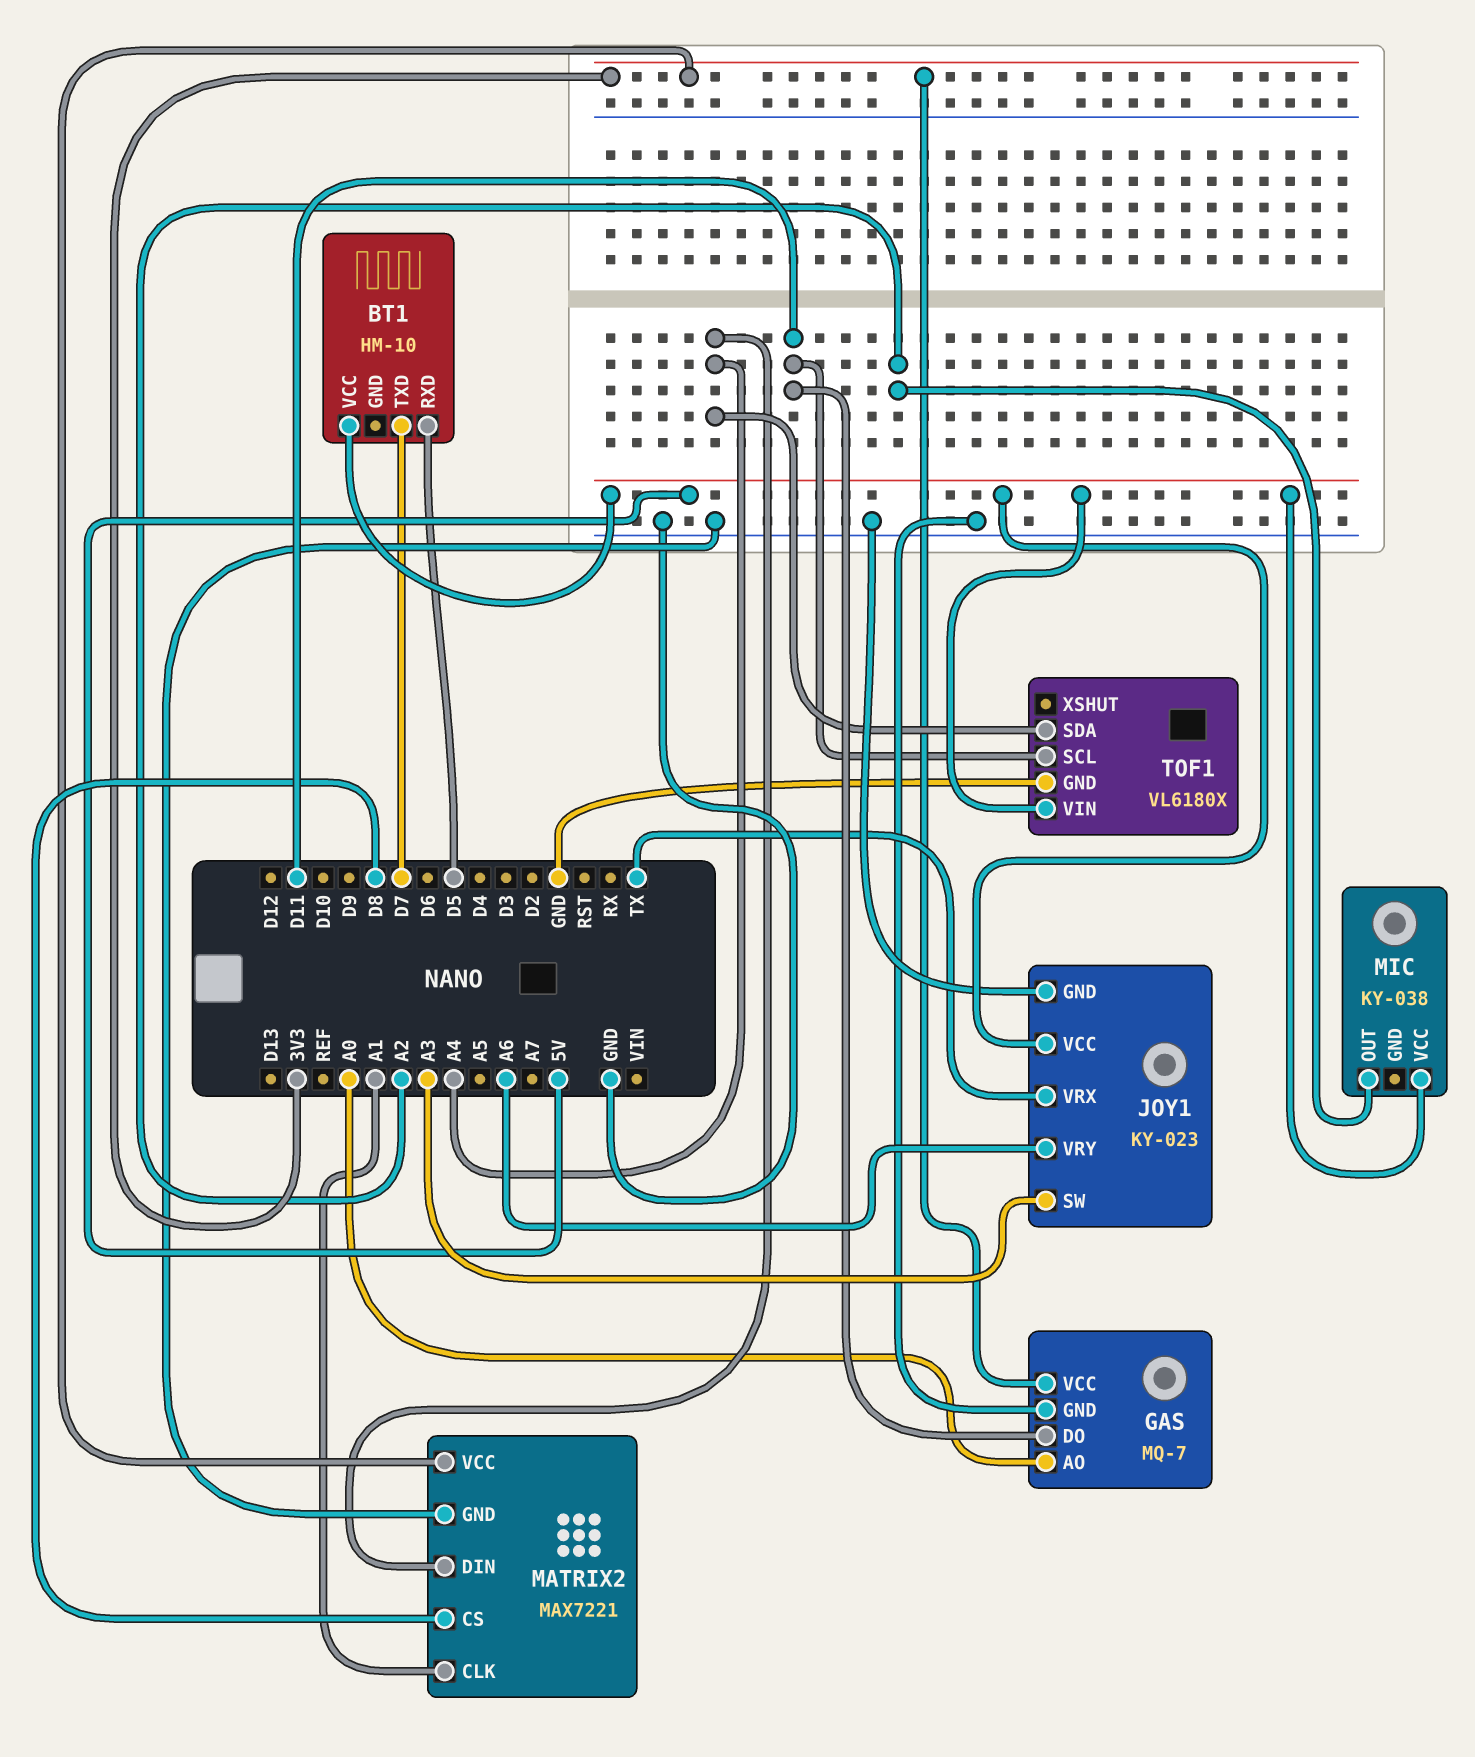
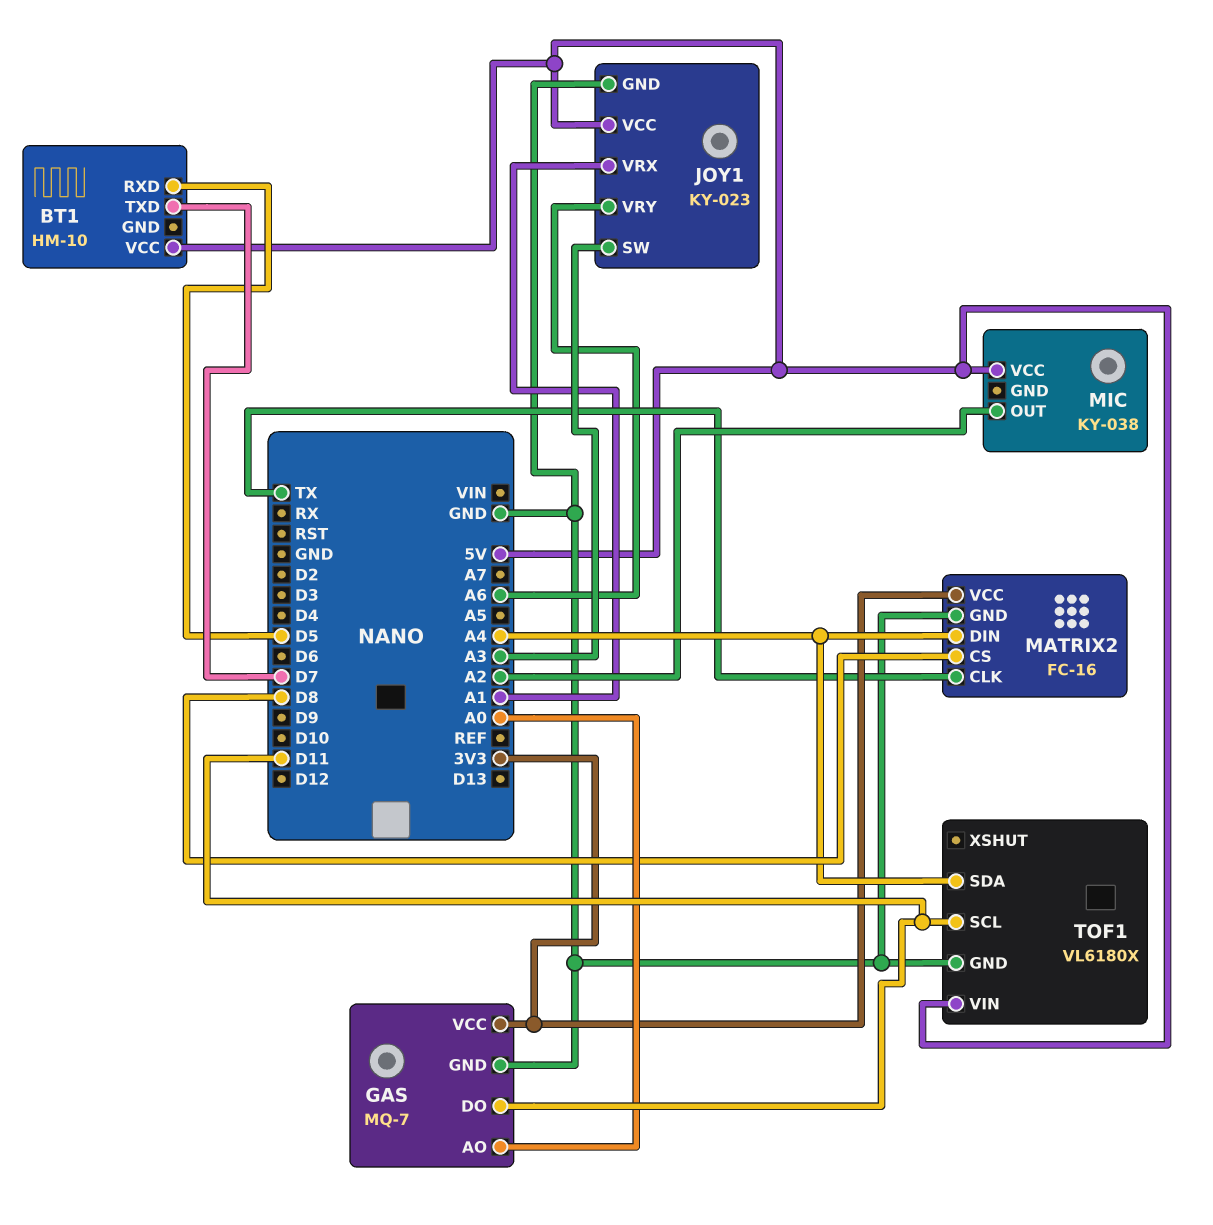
JOY1 pin VRX: TX -> A1
MATRIX2: MAX7221 -> FC-16
MATRIX2 pin CLK: A1 -> TX

